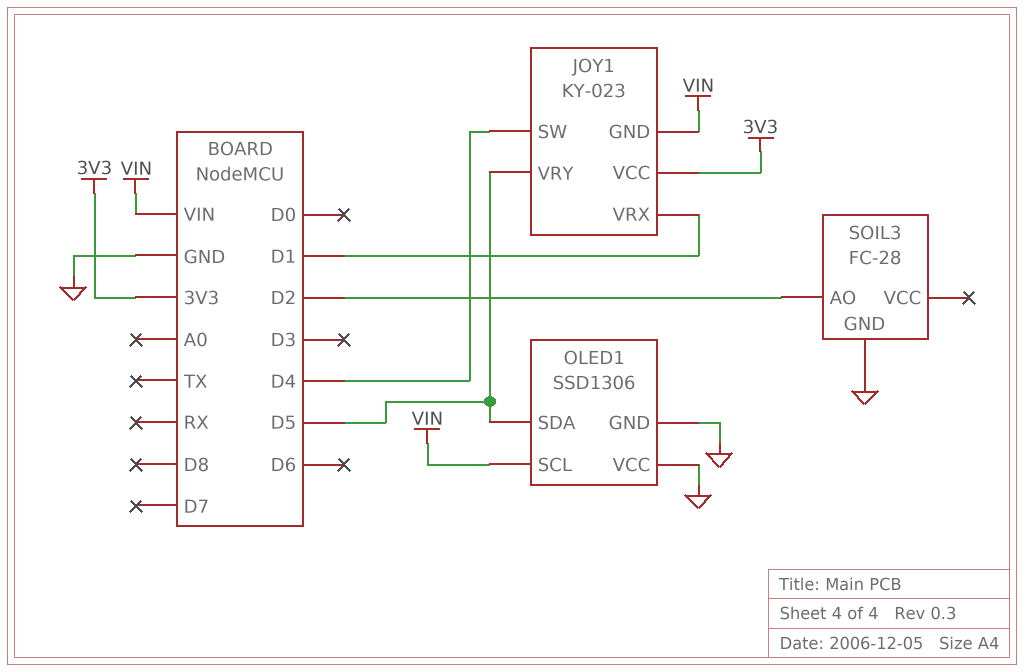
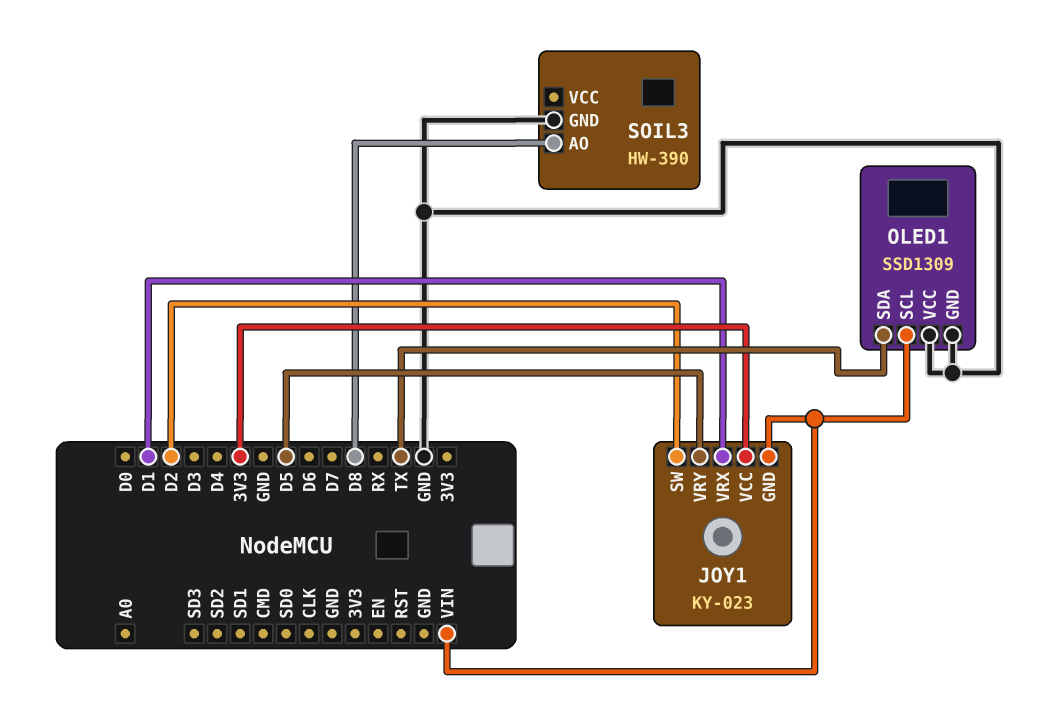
JOY1 pin SW: D4 -> D2
OLED1: SSD1306 -> SSD1309
OLED1 pin SDA: D5 -> TX
SOIL3: FC-28 -> HW-390
SOIL3 pin AO: D2 -> D8

